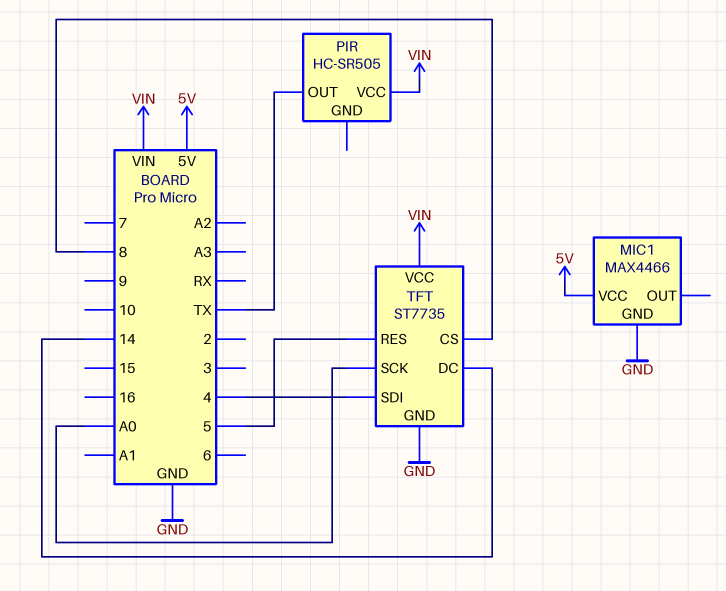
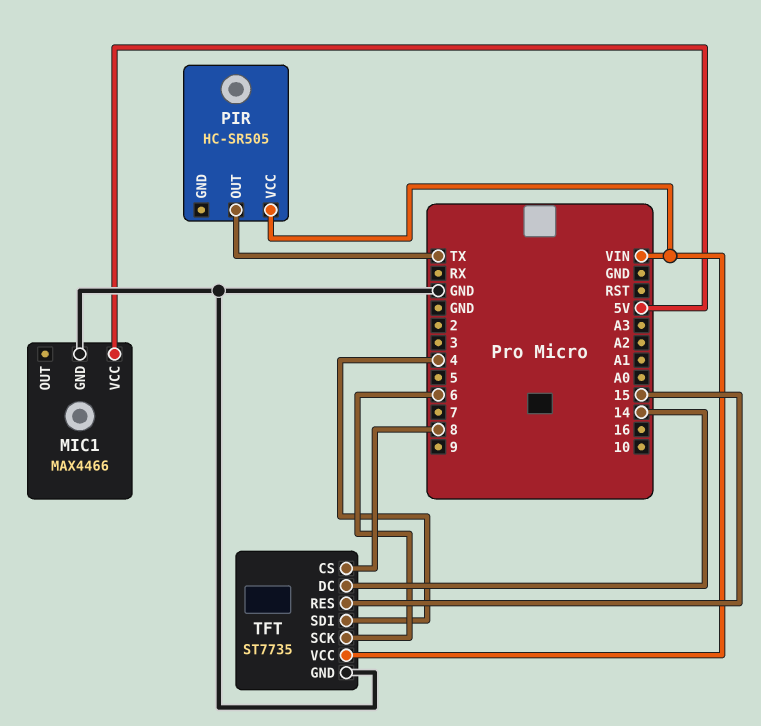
TFT pin RES: 5 -> 15
TFT pin SCK: A0 -> 6

